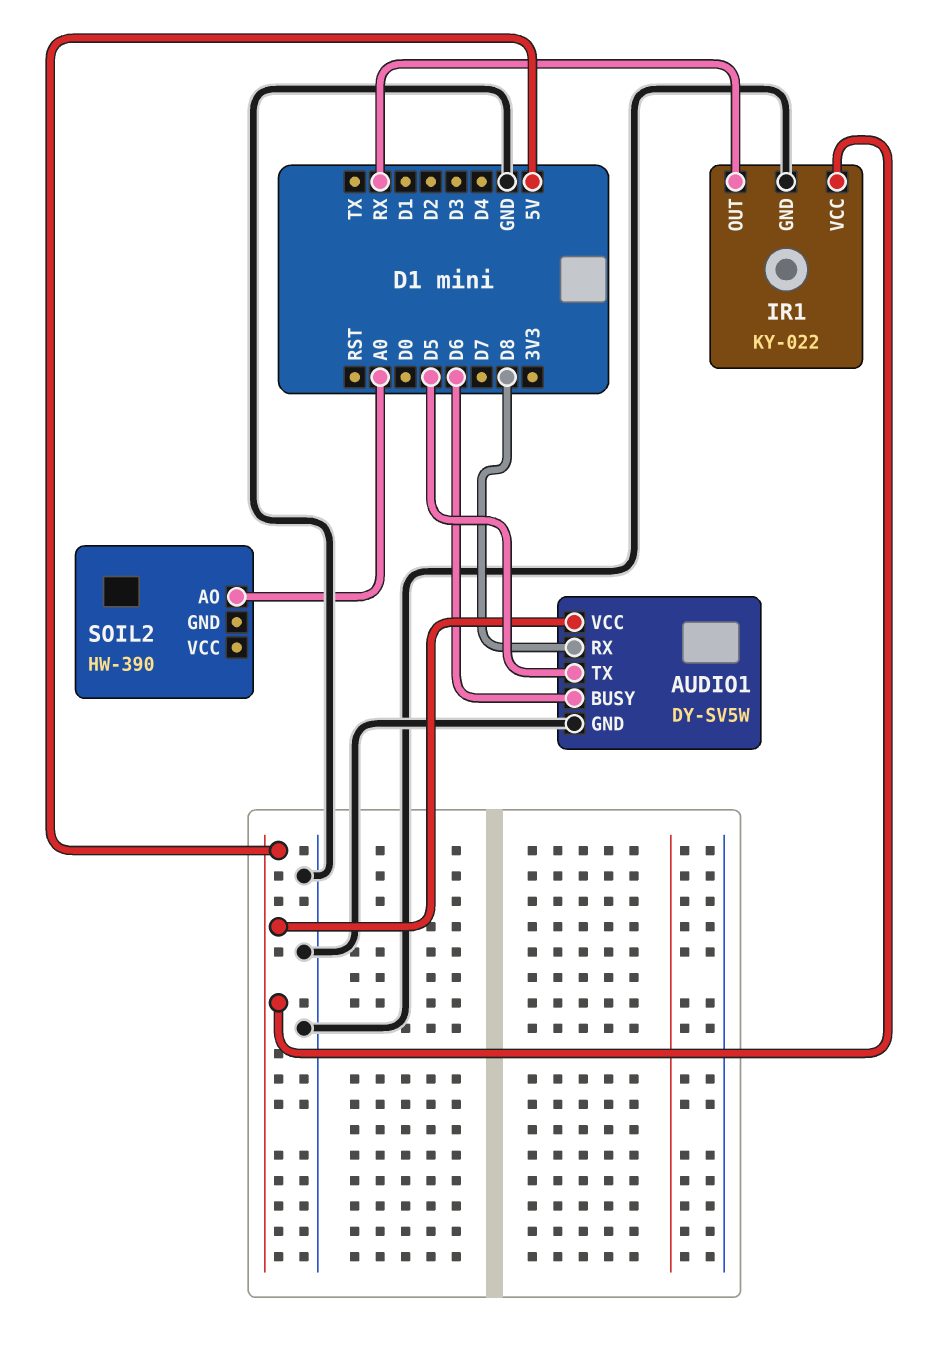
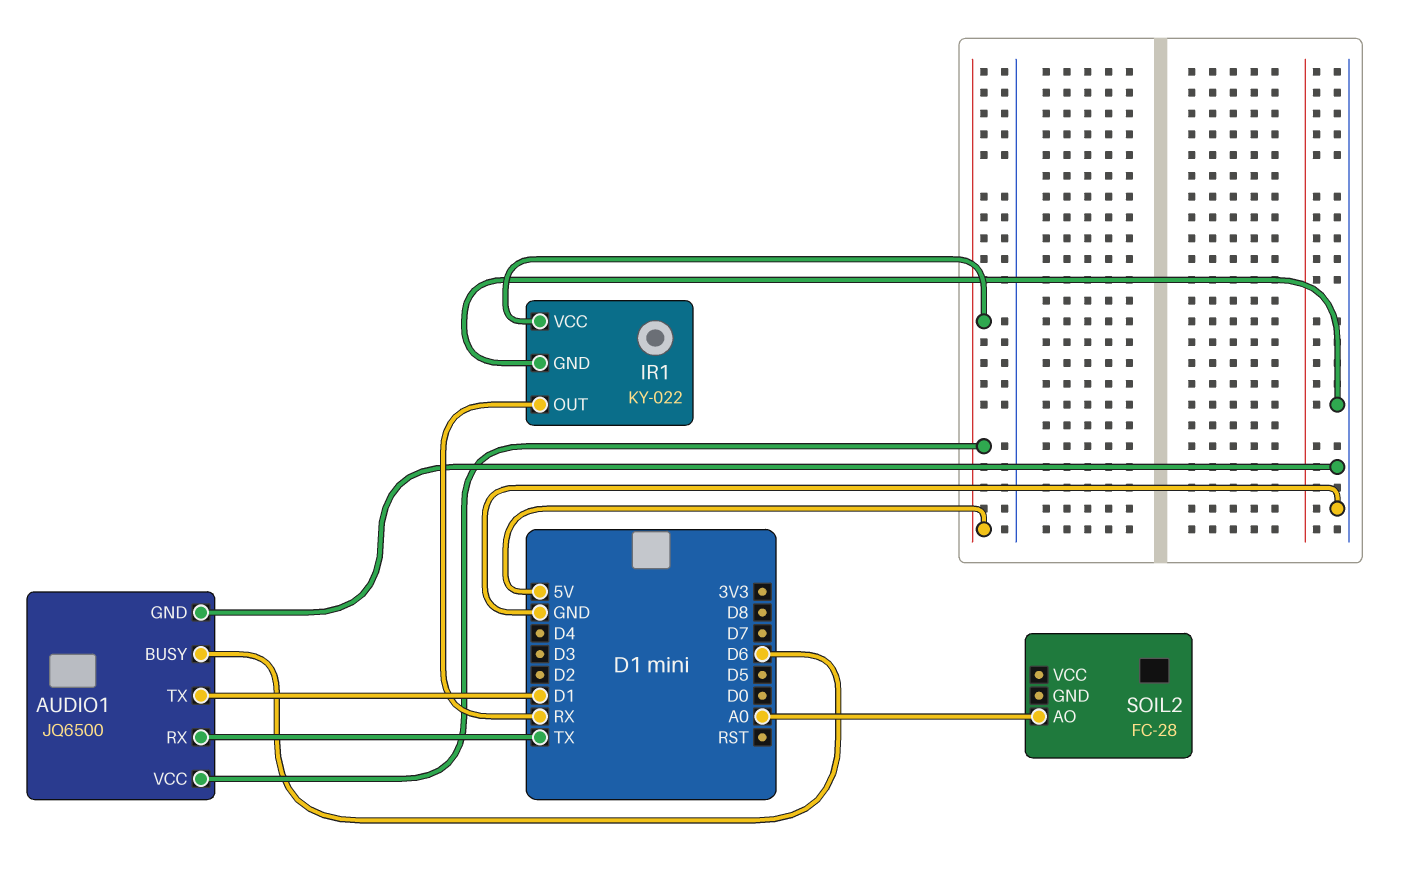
AUDIO1: DY-SV5W -> JQ6500
AUDIO1 pin RX: D8 -> TX
AUDIO1 pin TX: D5 -> D1
SOIL2: HW-390 -> FC-28

